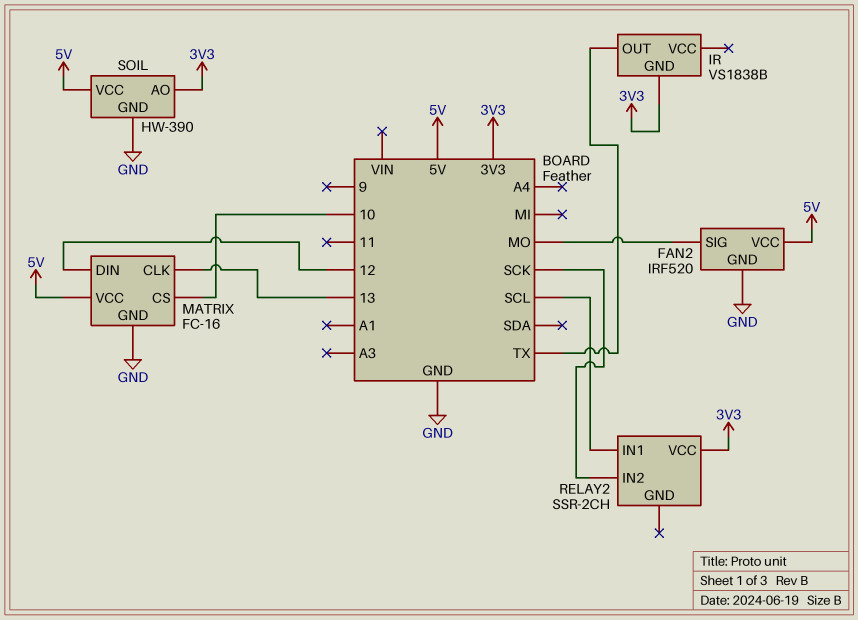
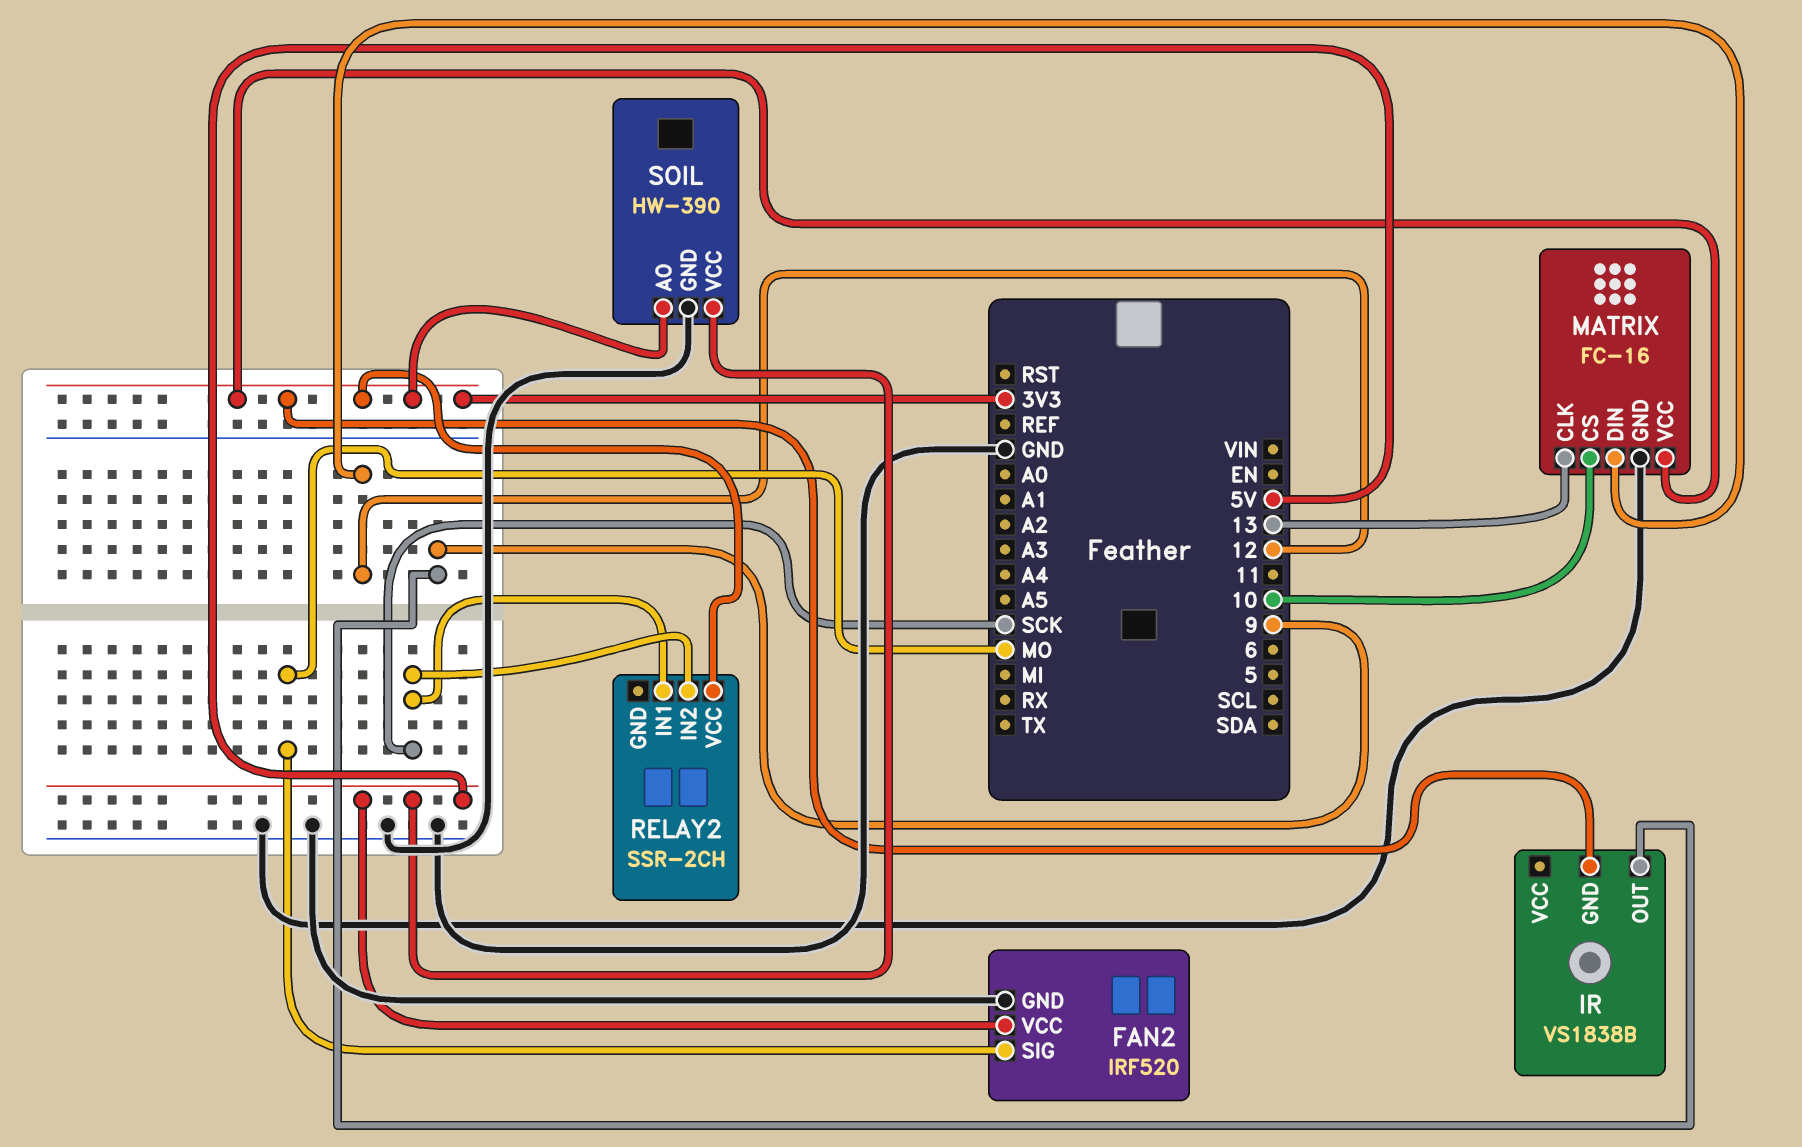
IR pin OUT: TX -> 9
MATRIX pin VCC: 5V -> 3V3
RELAY2 pin IN1: SCL -> SCK

